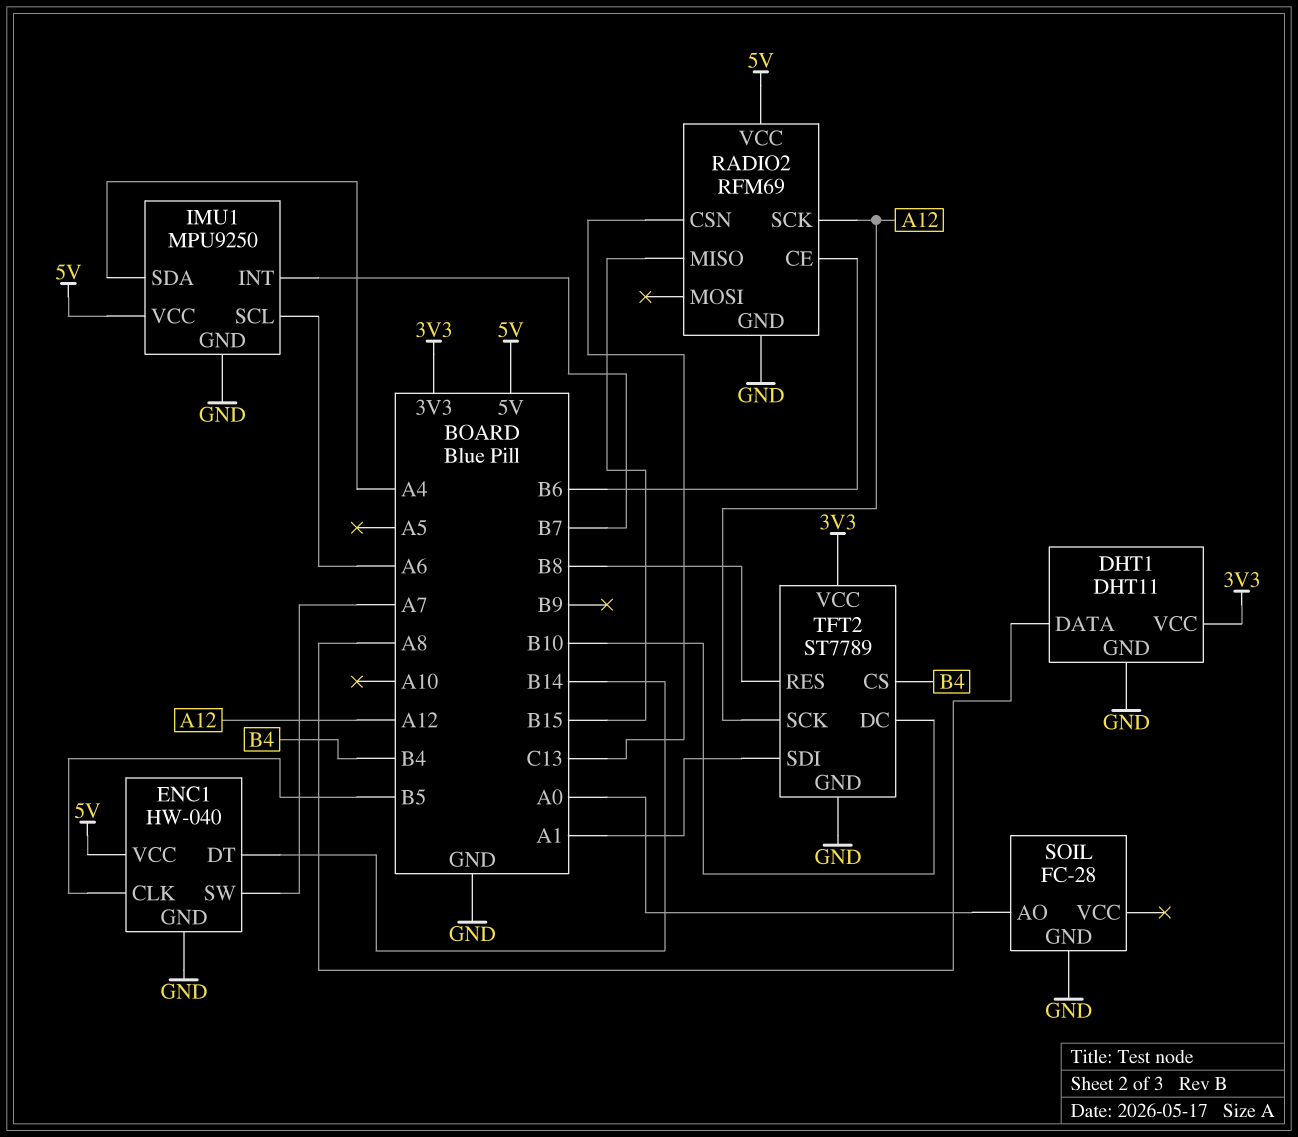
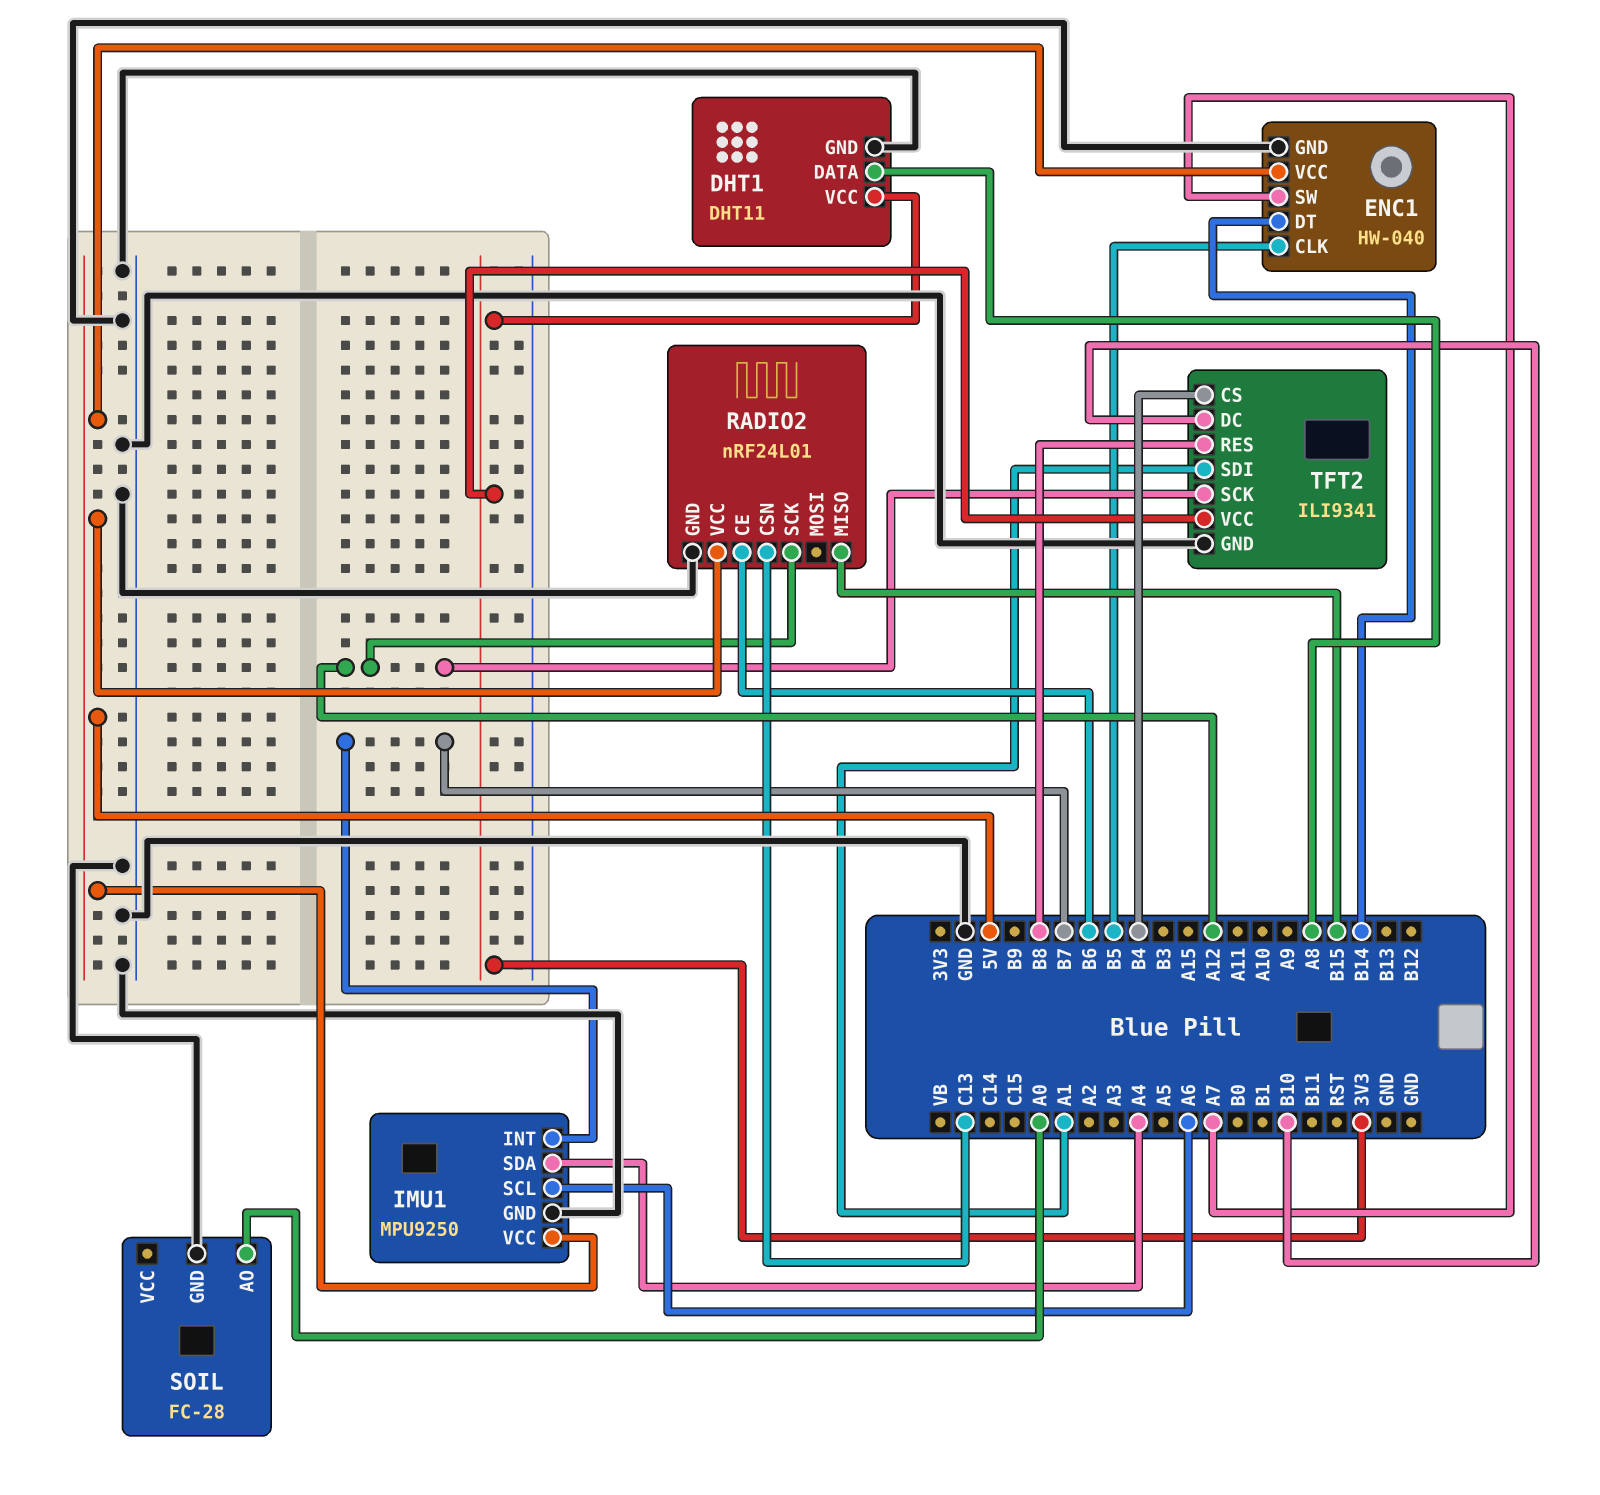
RADIO2: RFM69 -> nRF24L01
TFT2: ST7789 -> ILI9341

